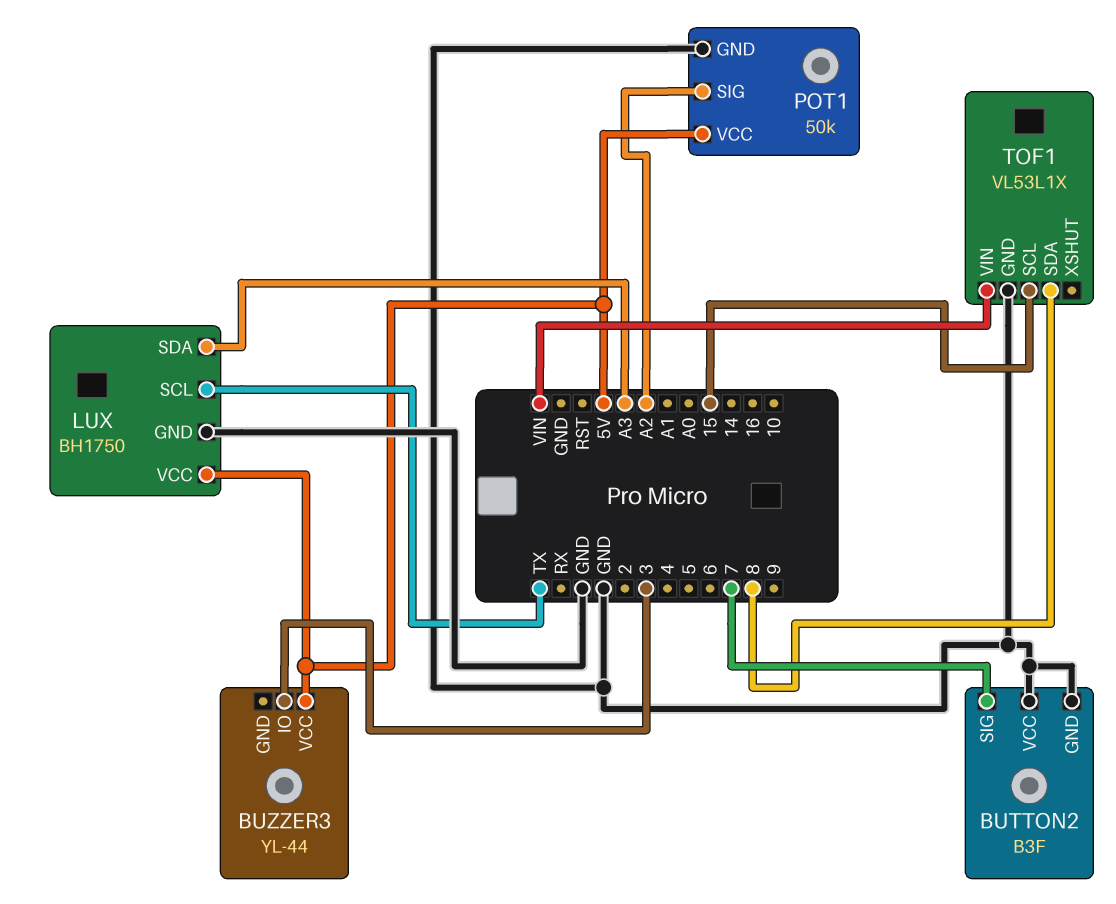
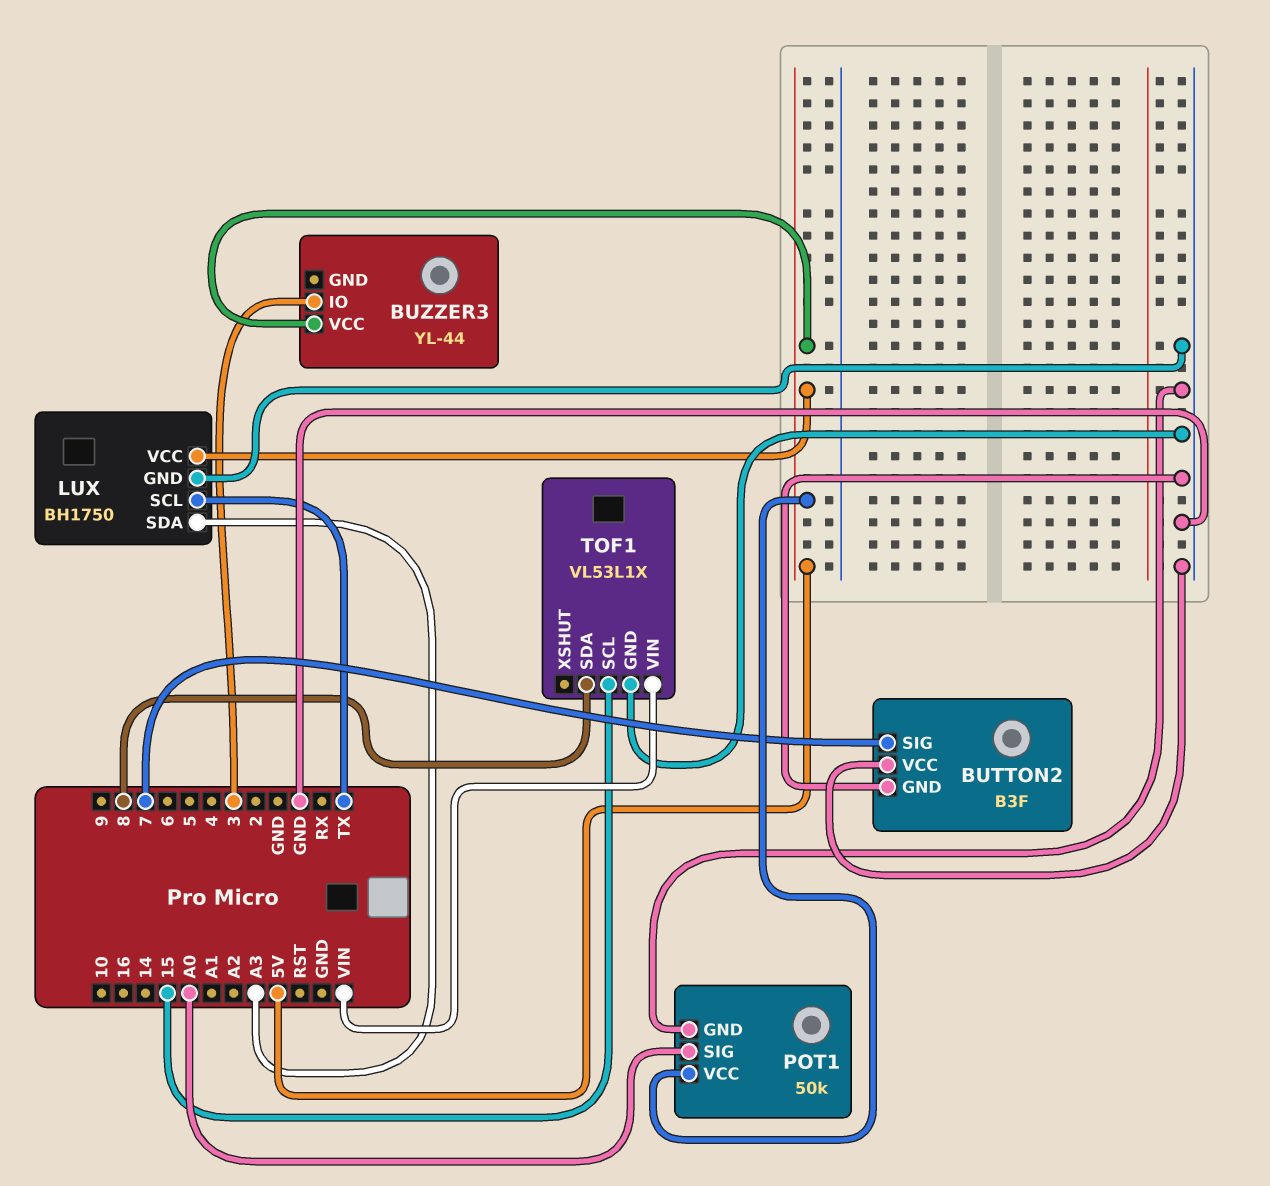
POT1 pin SIG: A2 -> A0

